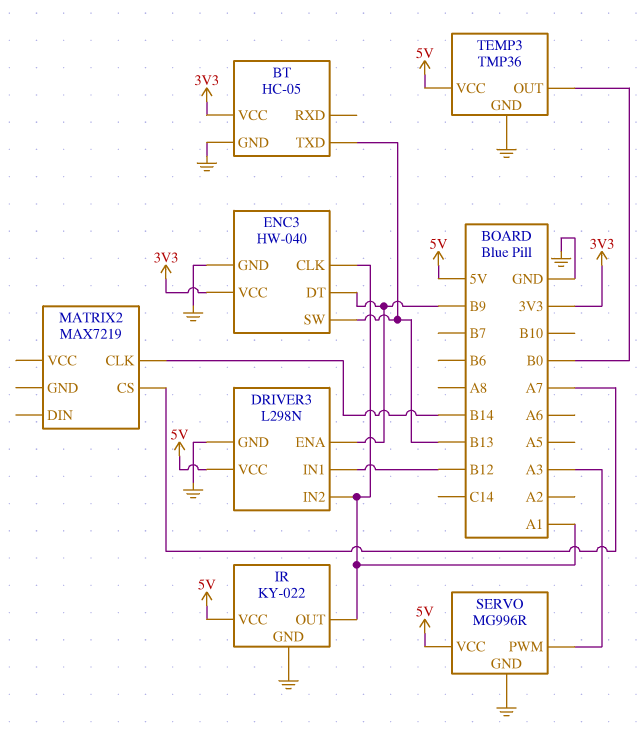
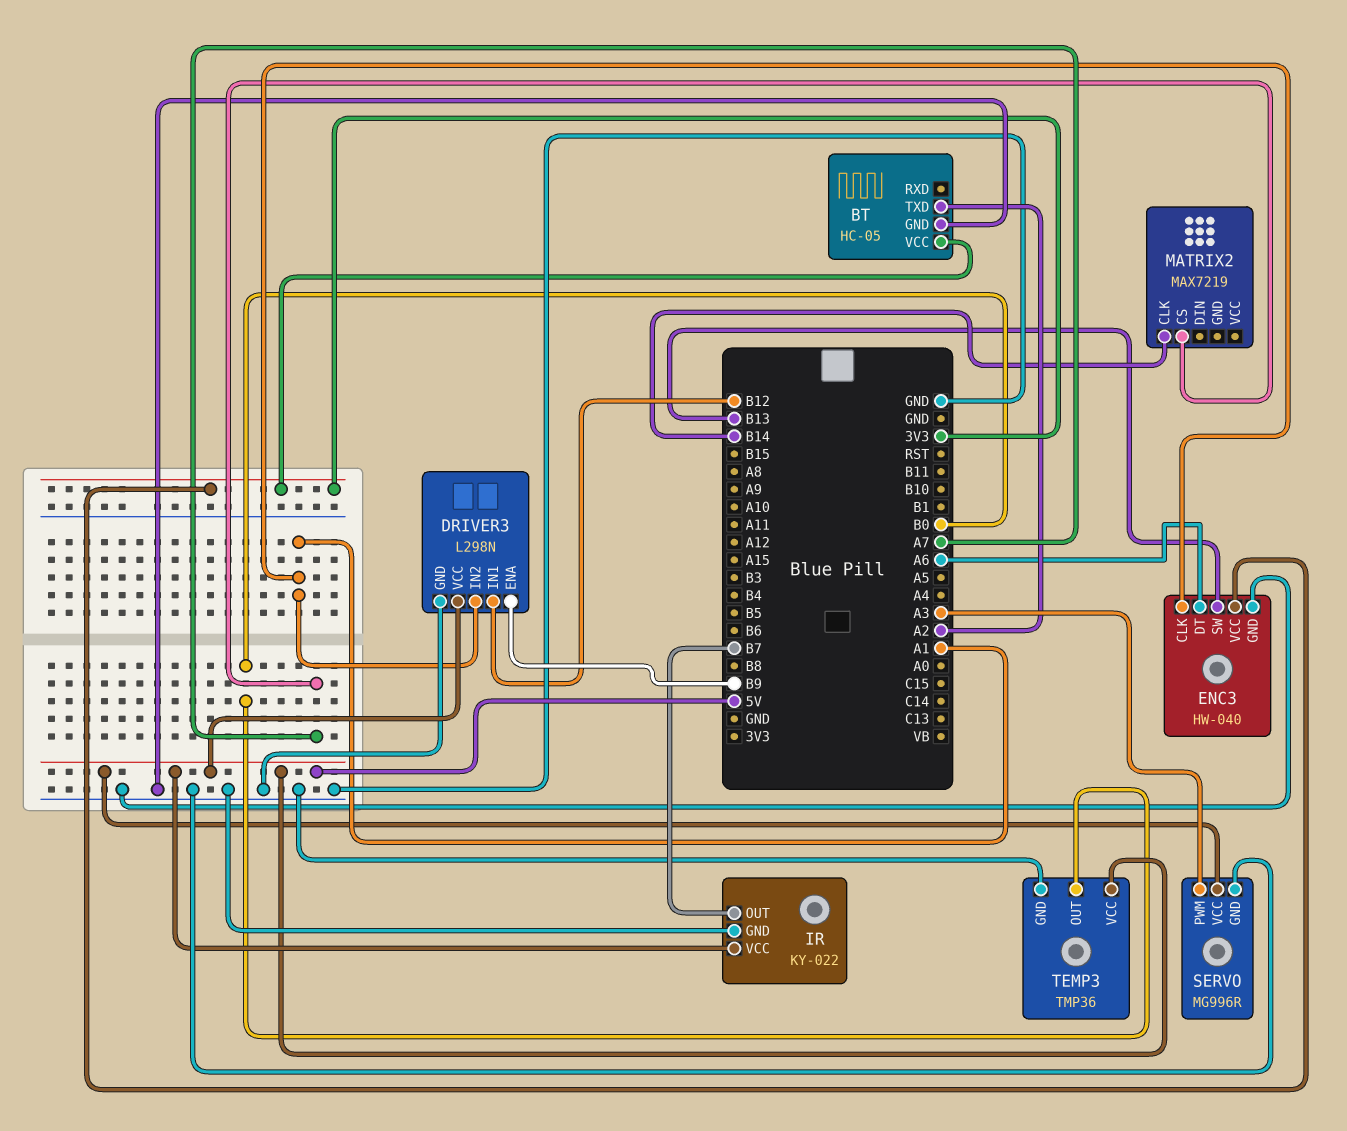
BT pin TXD: B13 -> A2
ENC3 pin DT: B9 -> A6
IR pin OUT: A1 -> B7

